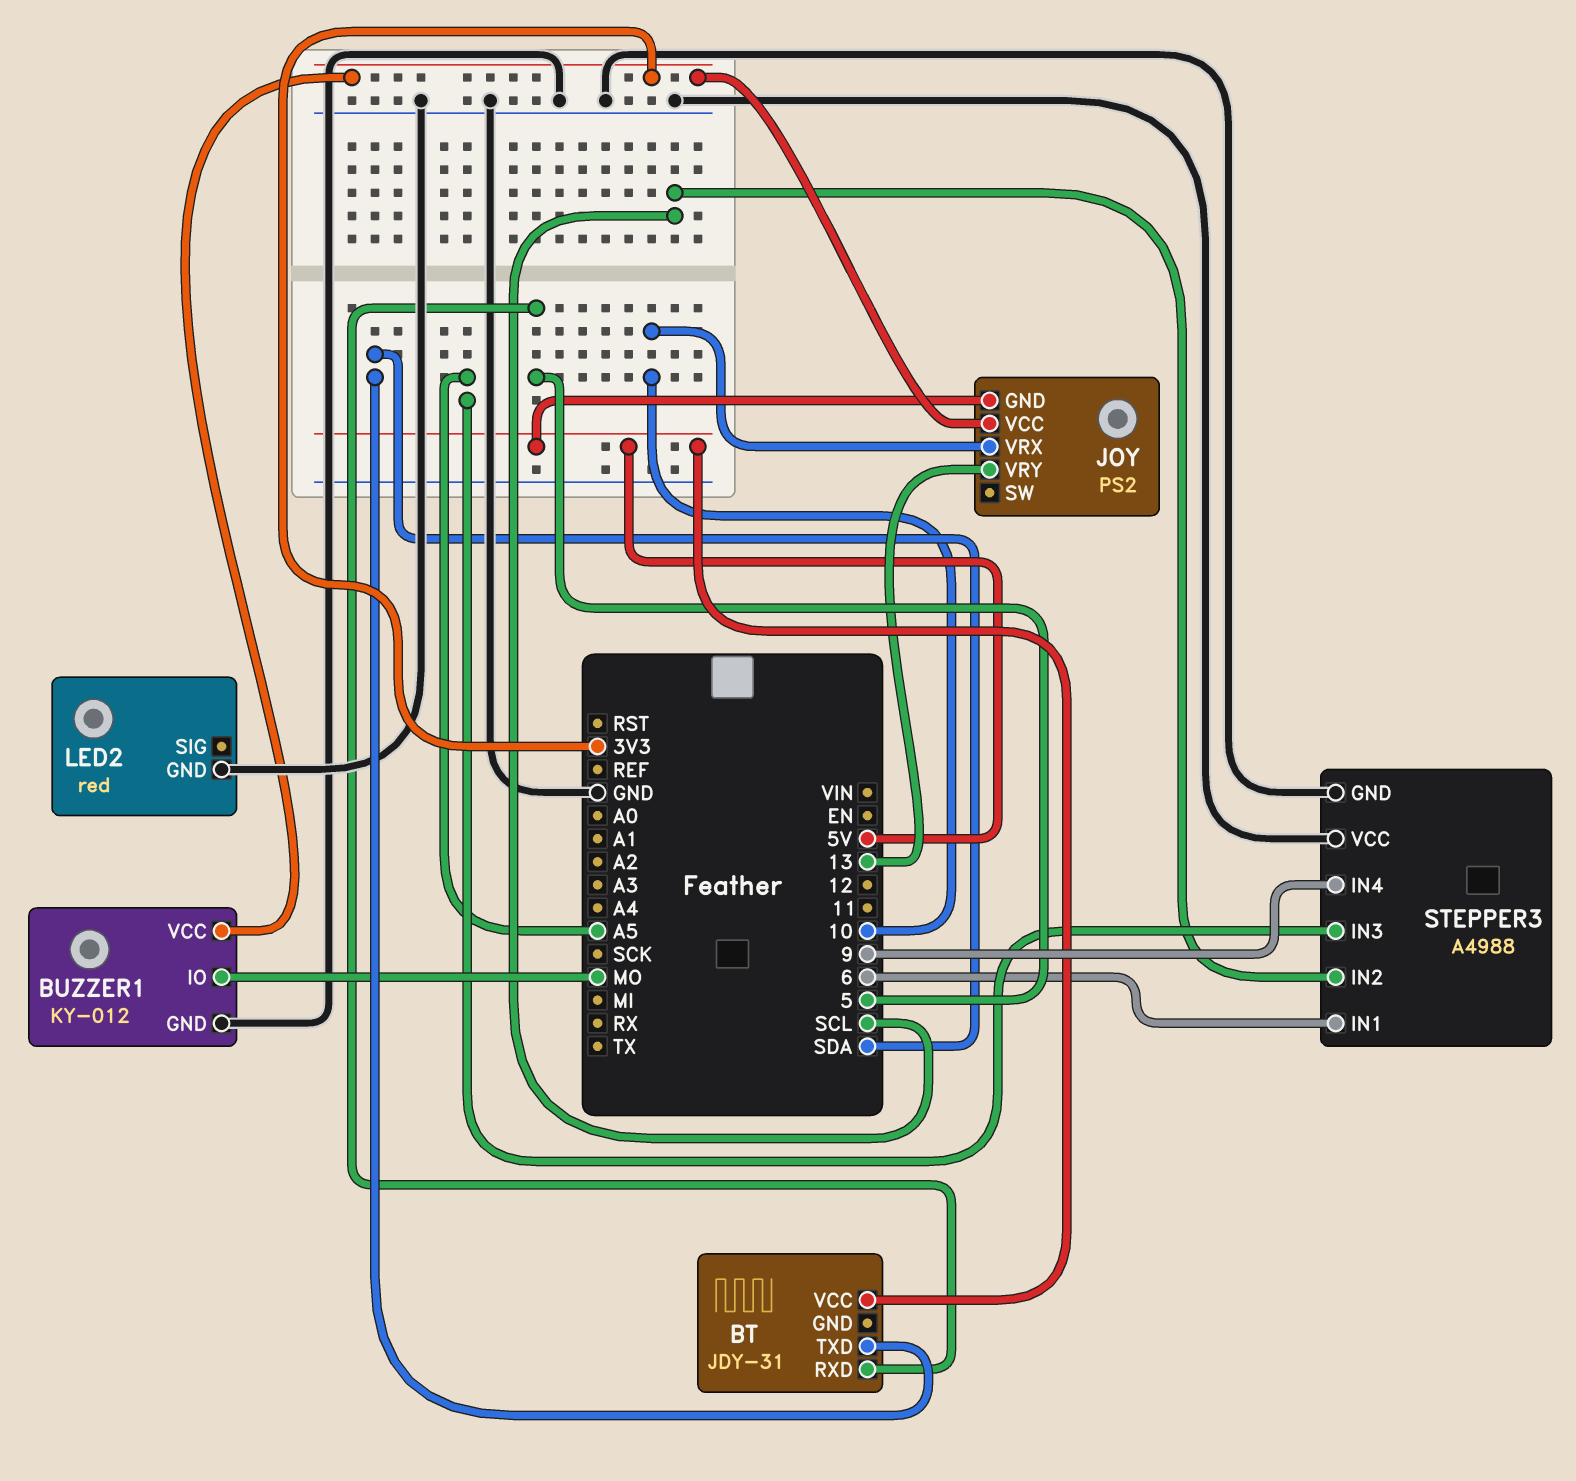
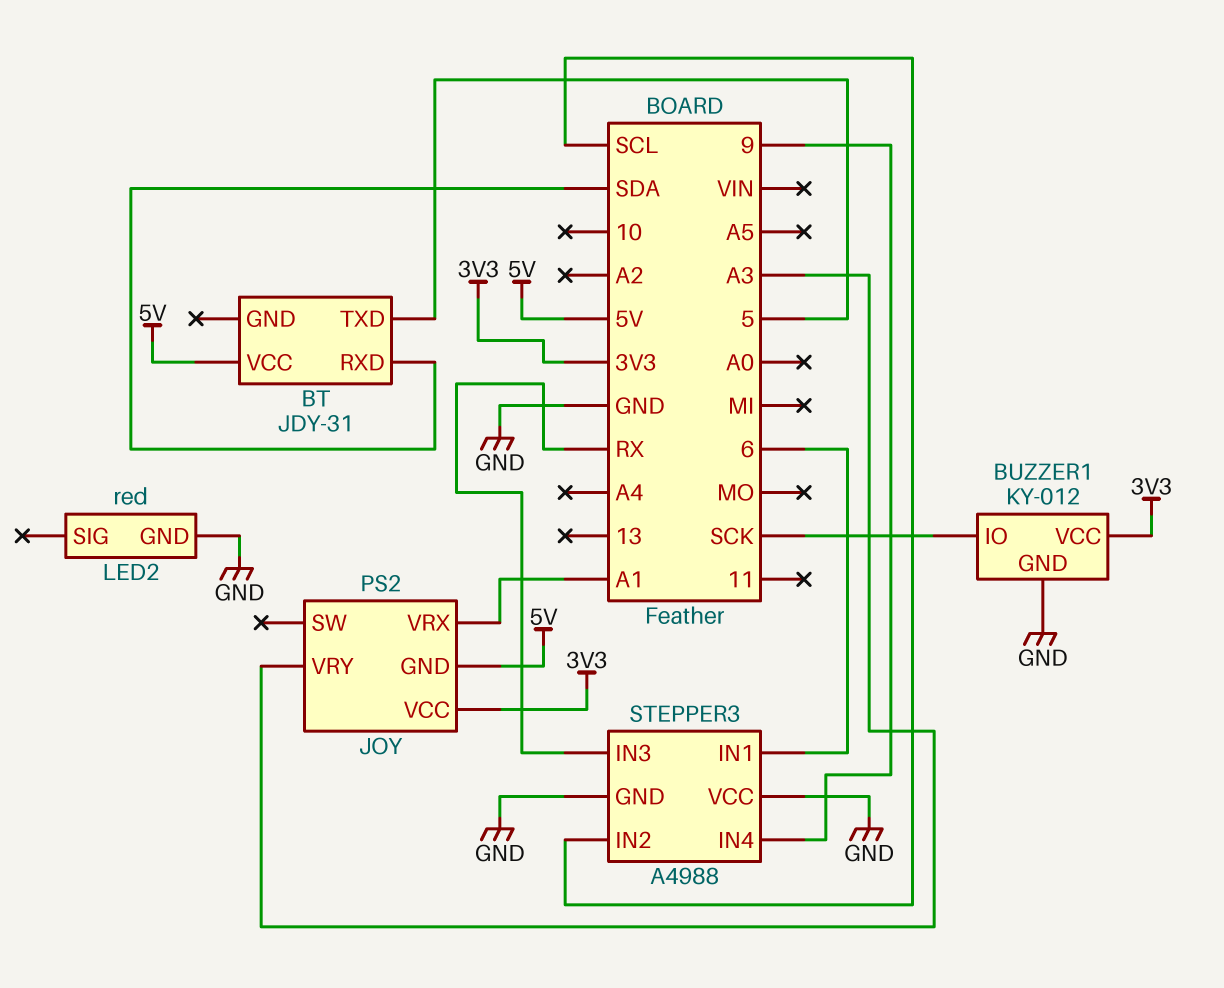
BT pin RXD: 5 -> SDA
BT pin TXD: SDA -> 5
BUZZER1 pin IO: MO -> SCK
JOY pin VRX: 10 -> A1
JOY pin VRY: 13 -> A3
STEPPER3 pin IN3: A5 -> RX

